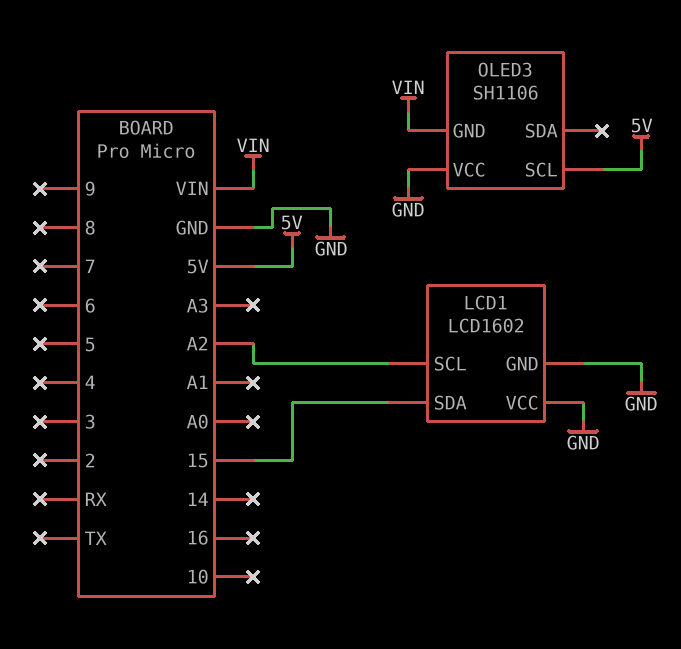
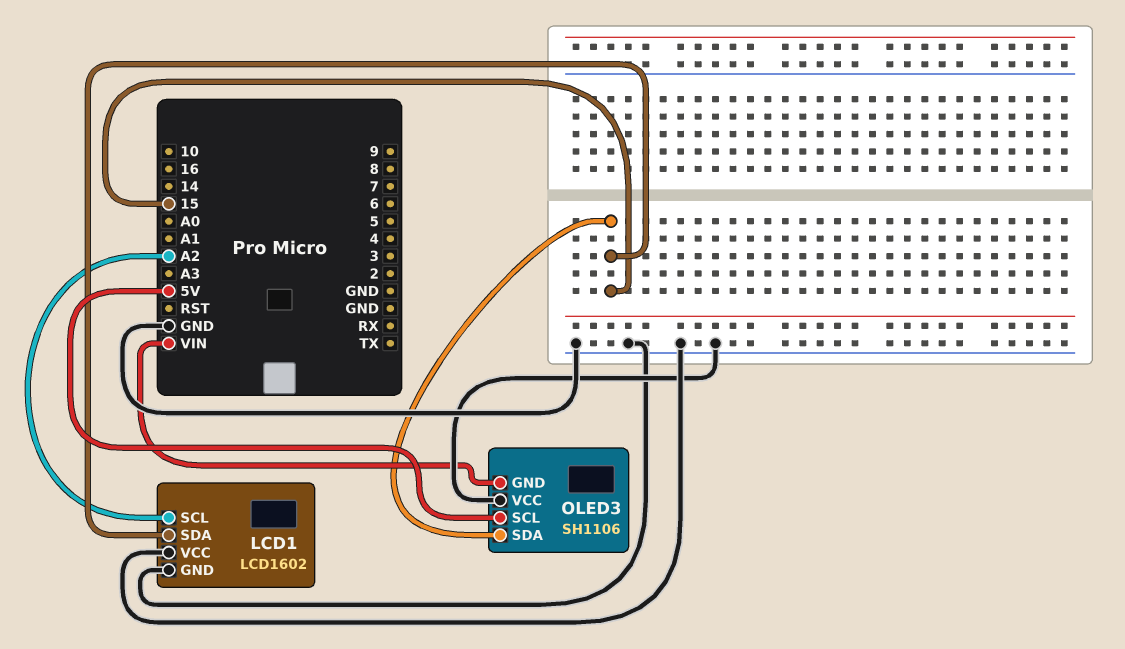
OLED3 pin SDA: none -> 15

